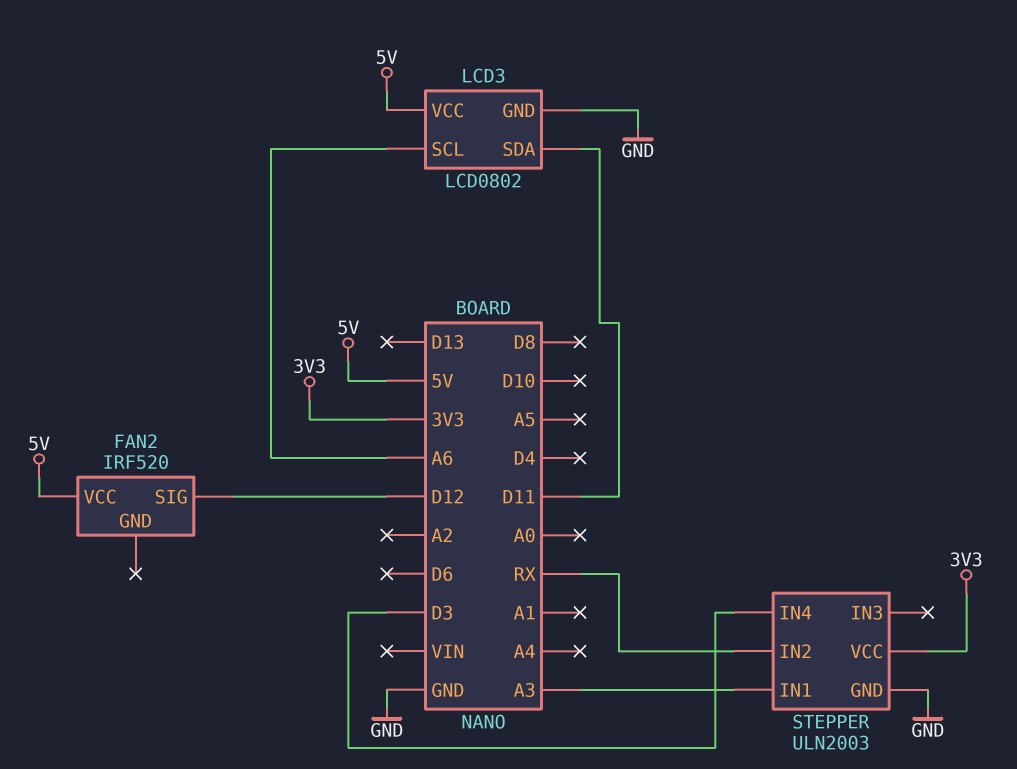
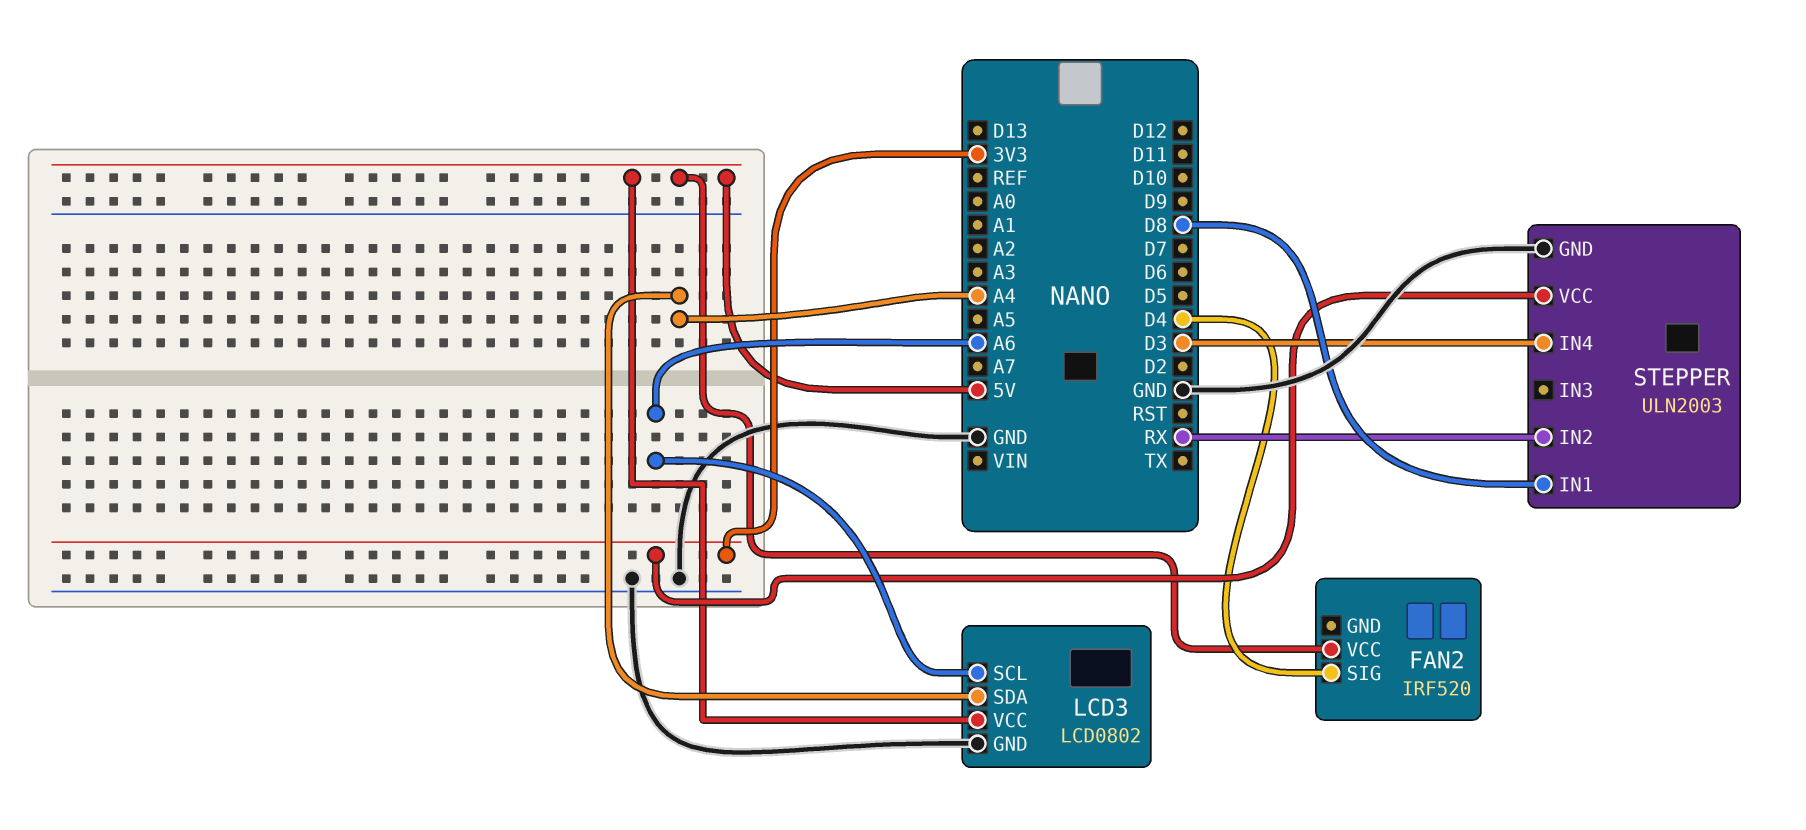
FAN2 pin SIG: D12 -> D4
LCD3 pin SDA: D11 -> A4
STEPPER pin IN1: A3 -> D8

